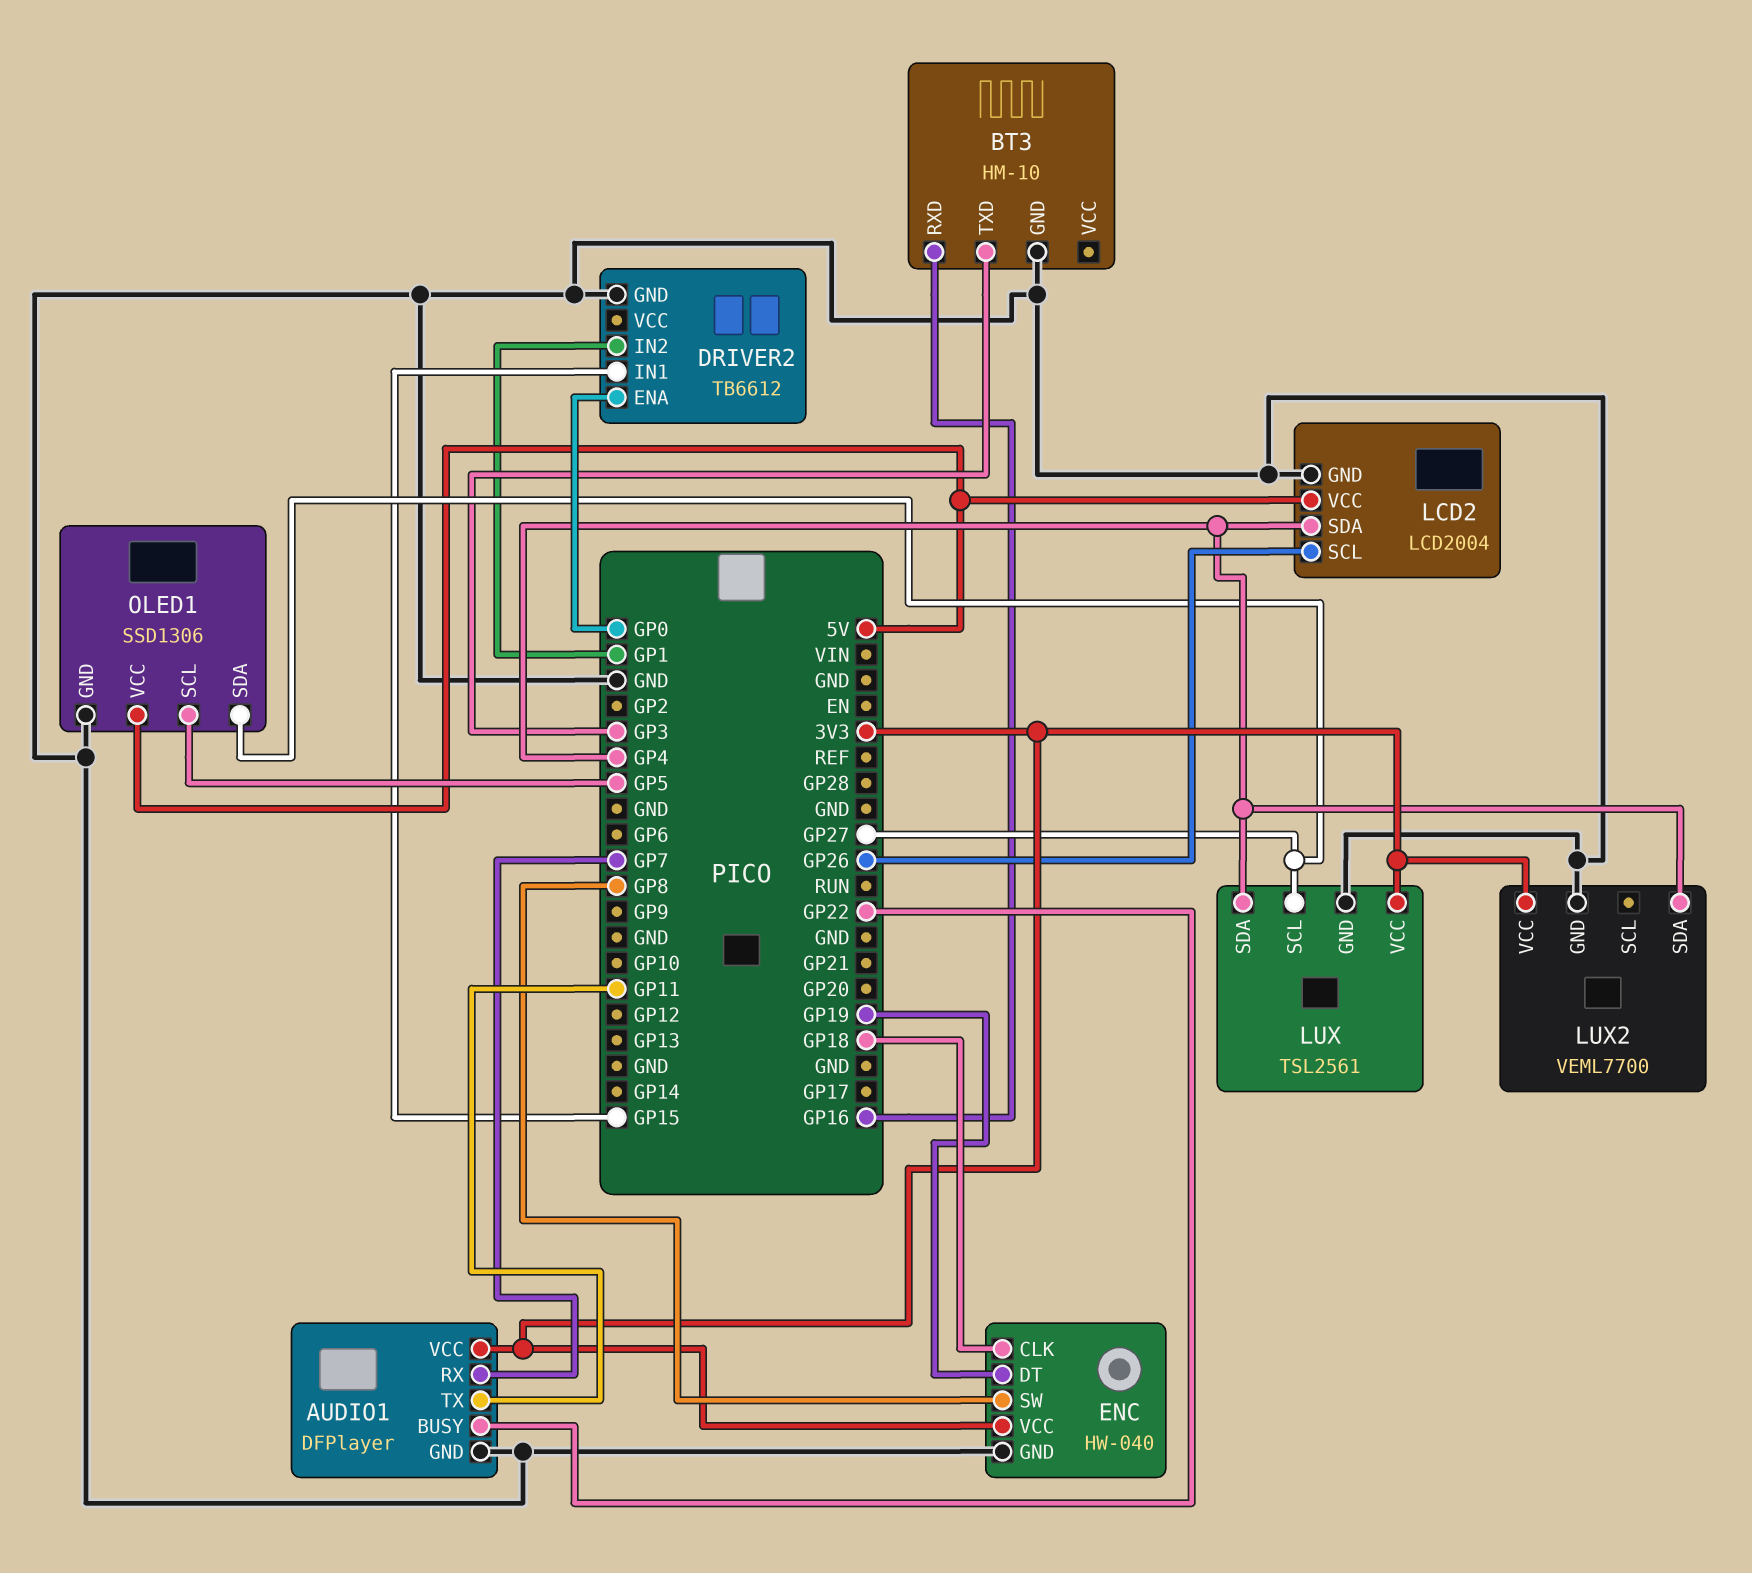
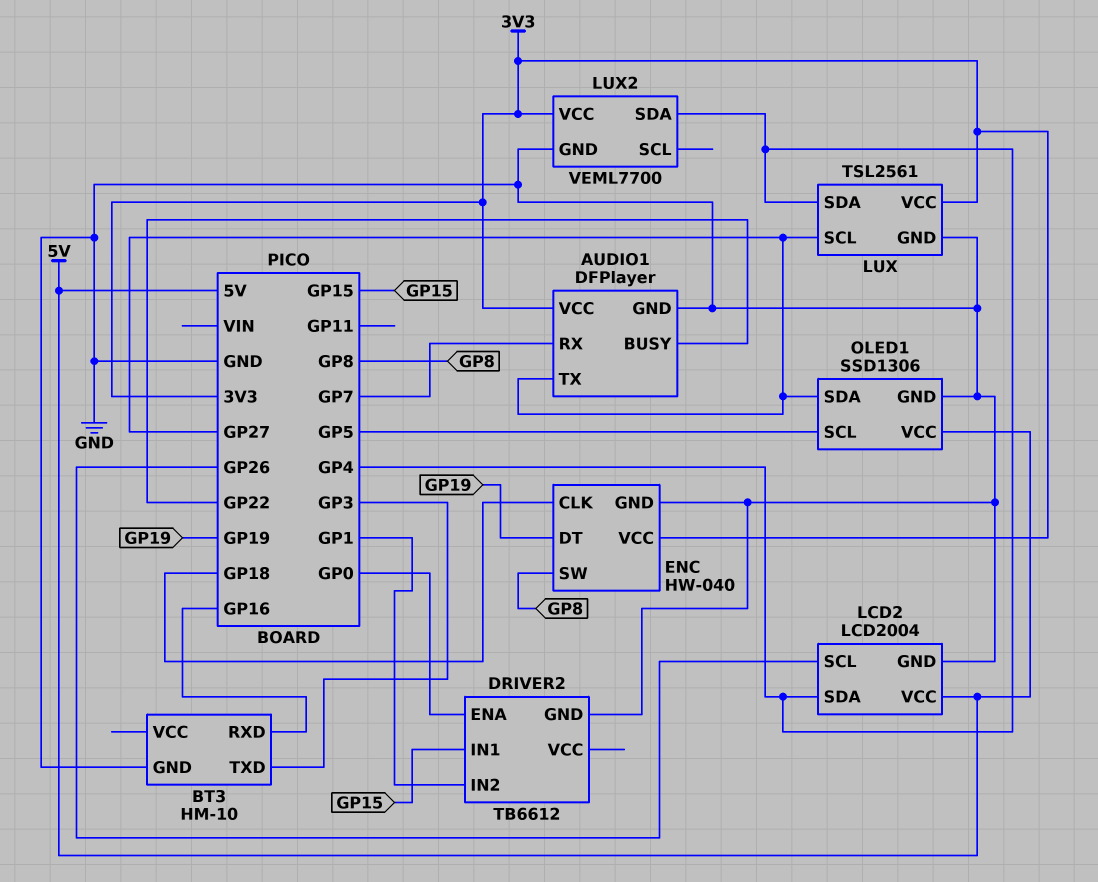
AUDIO1 pin TX: GP11 -> GP27

